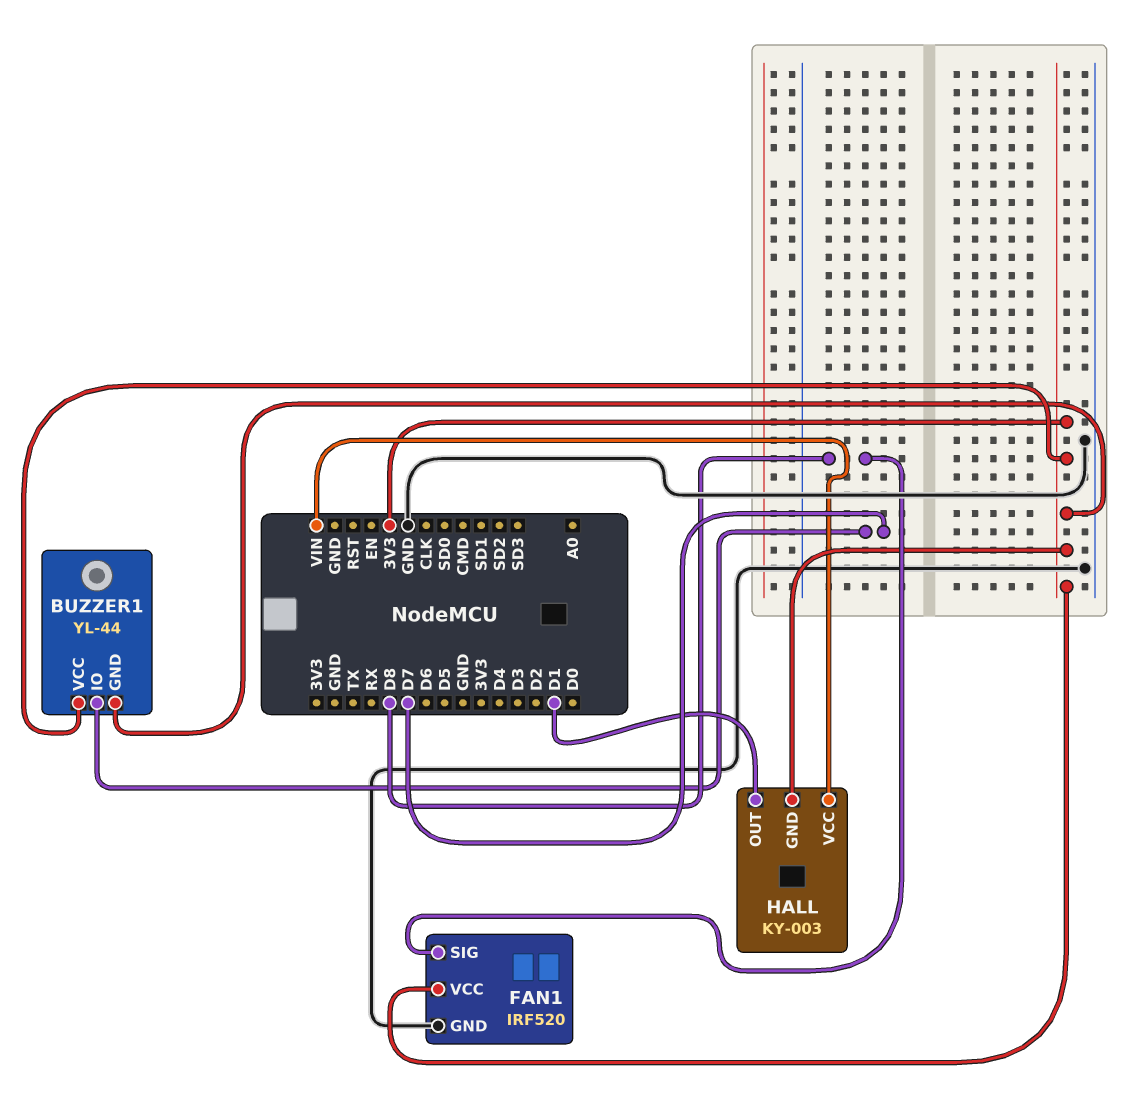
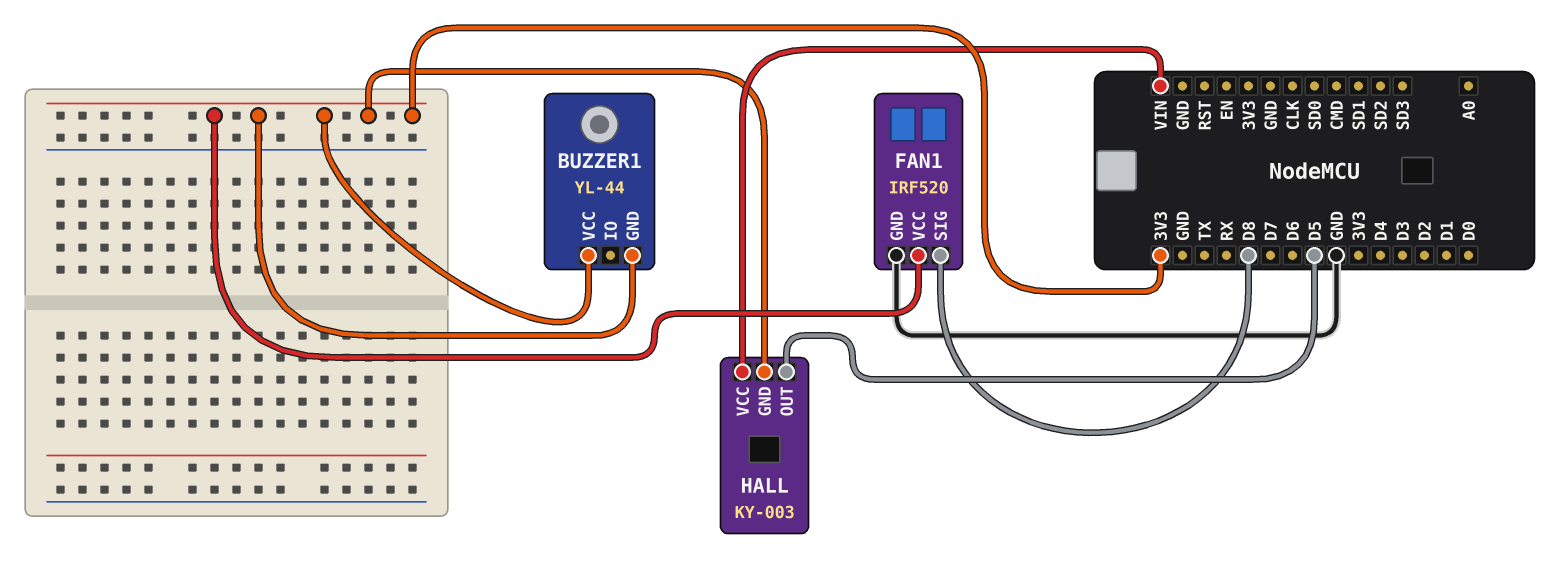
BUZZER1 pin IO: D7 -> none
HALL pin OUT: D1 -> D5

